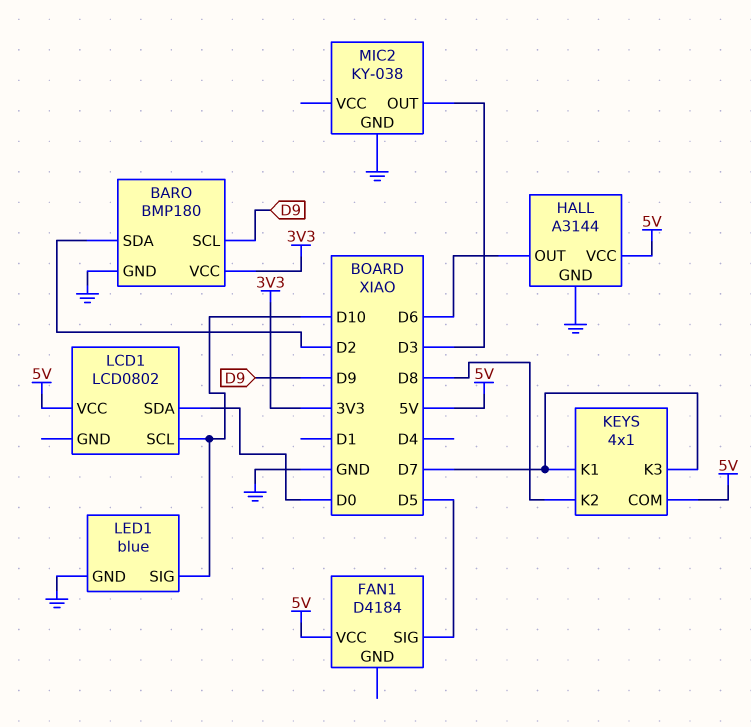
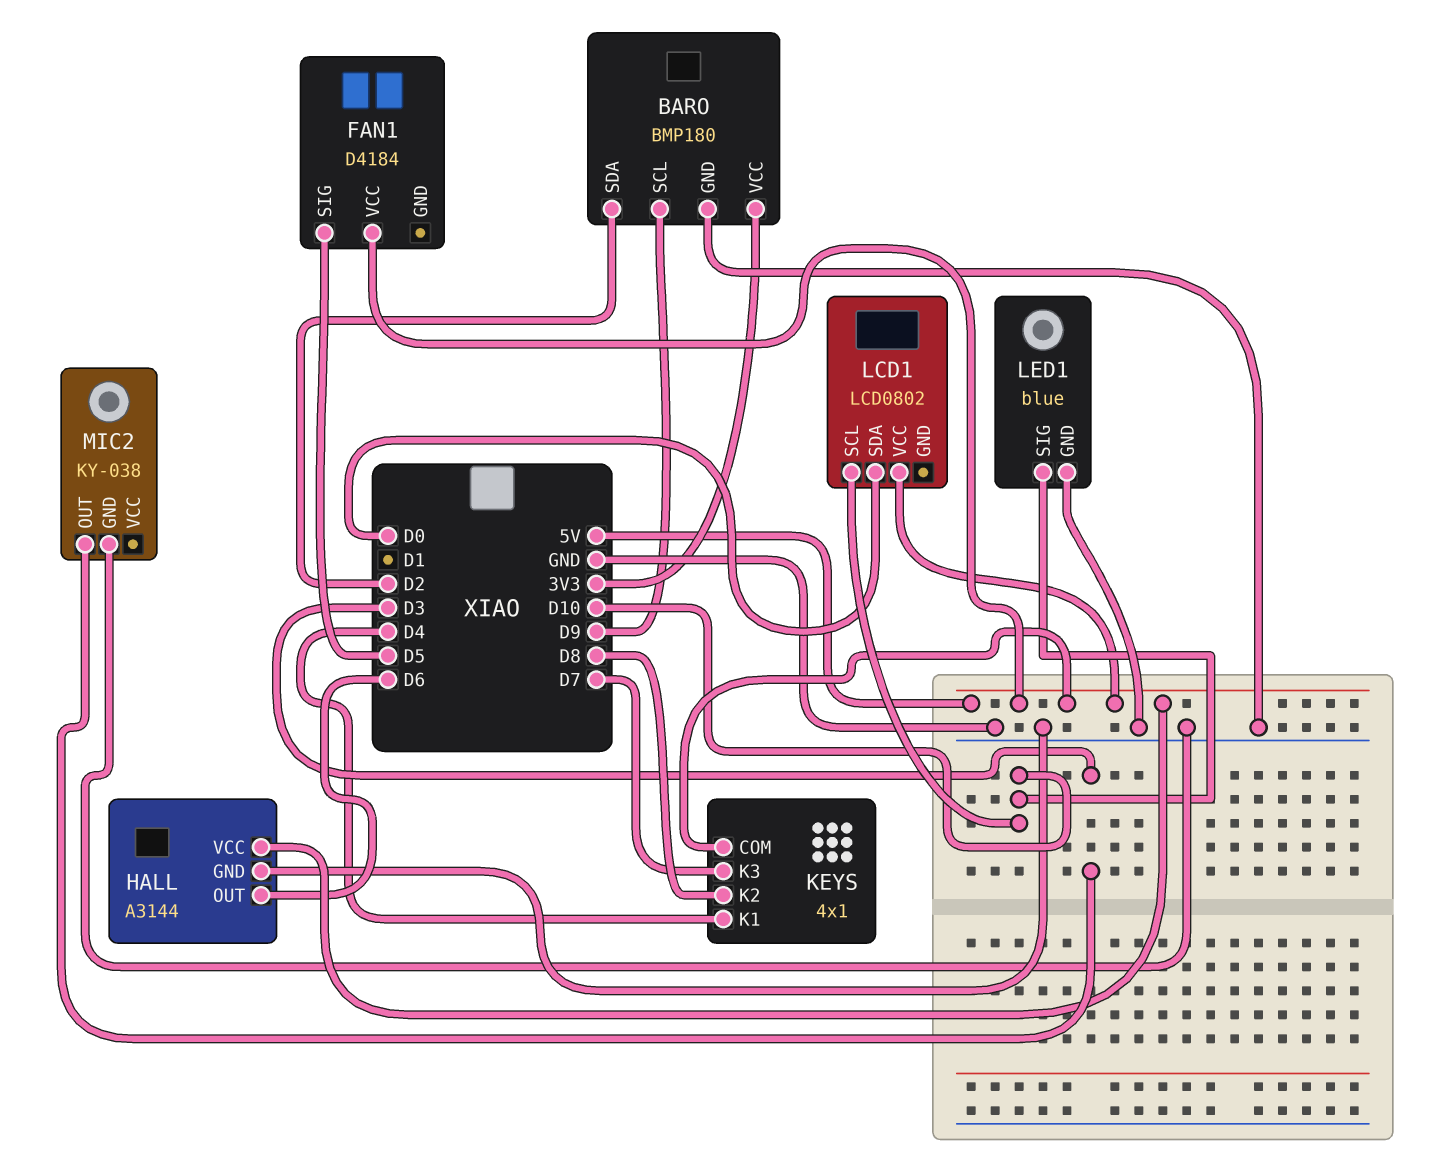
KEYS pin K1: D7 -> D4

